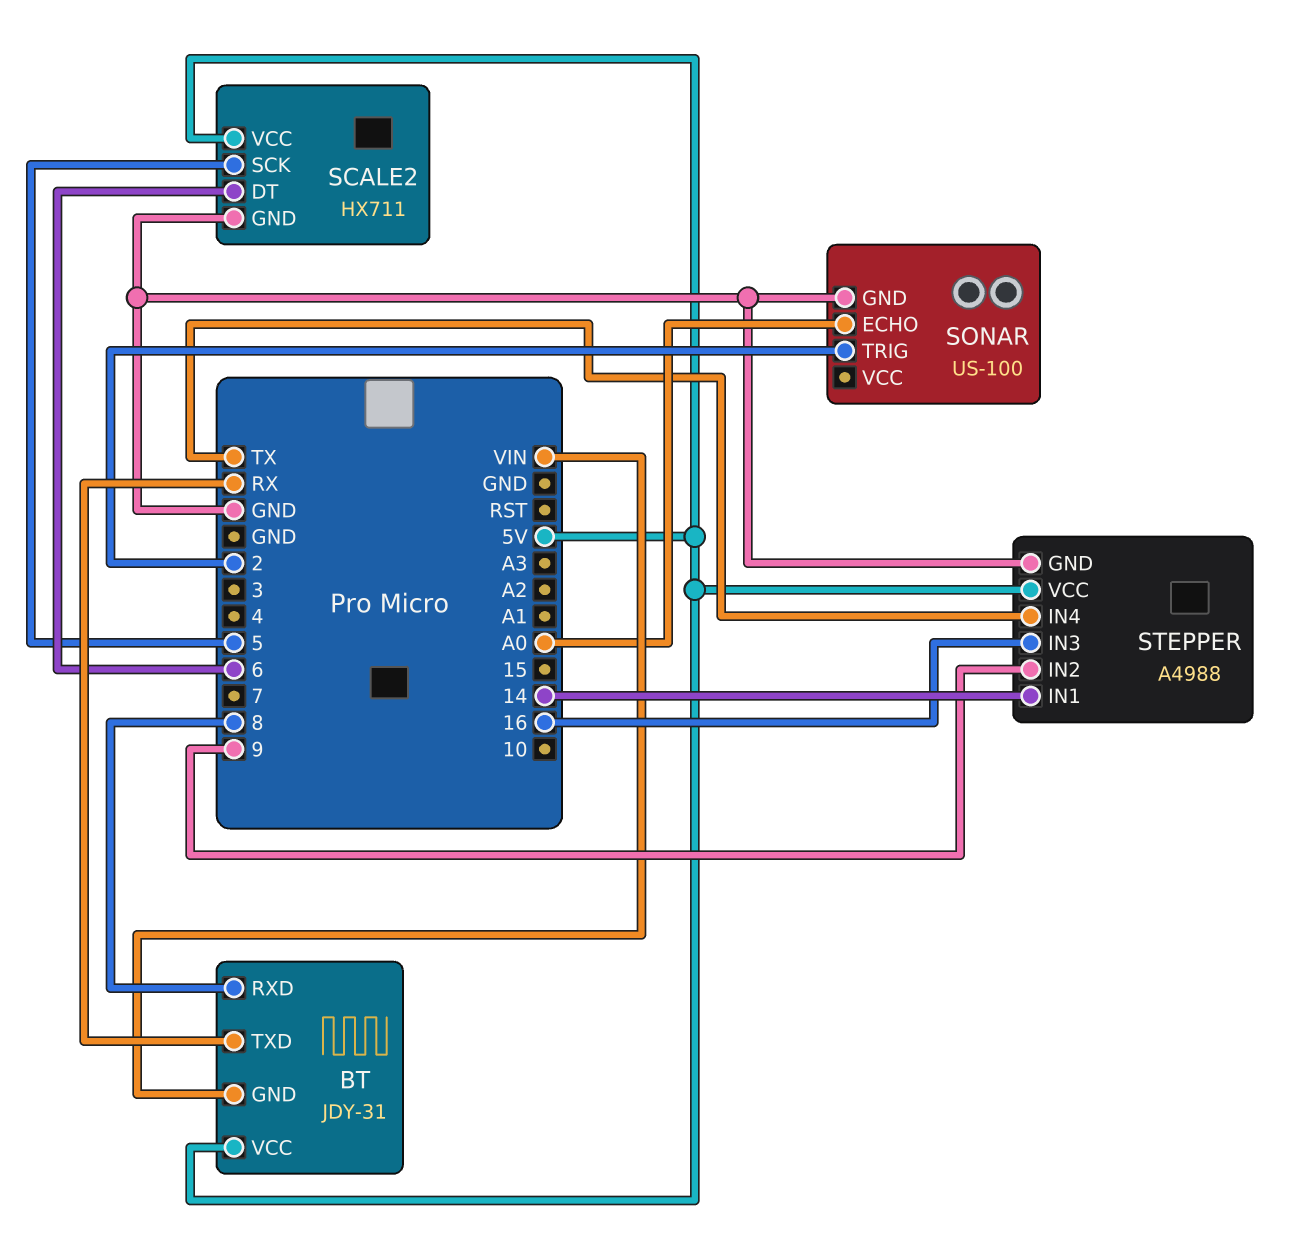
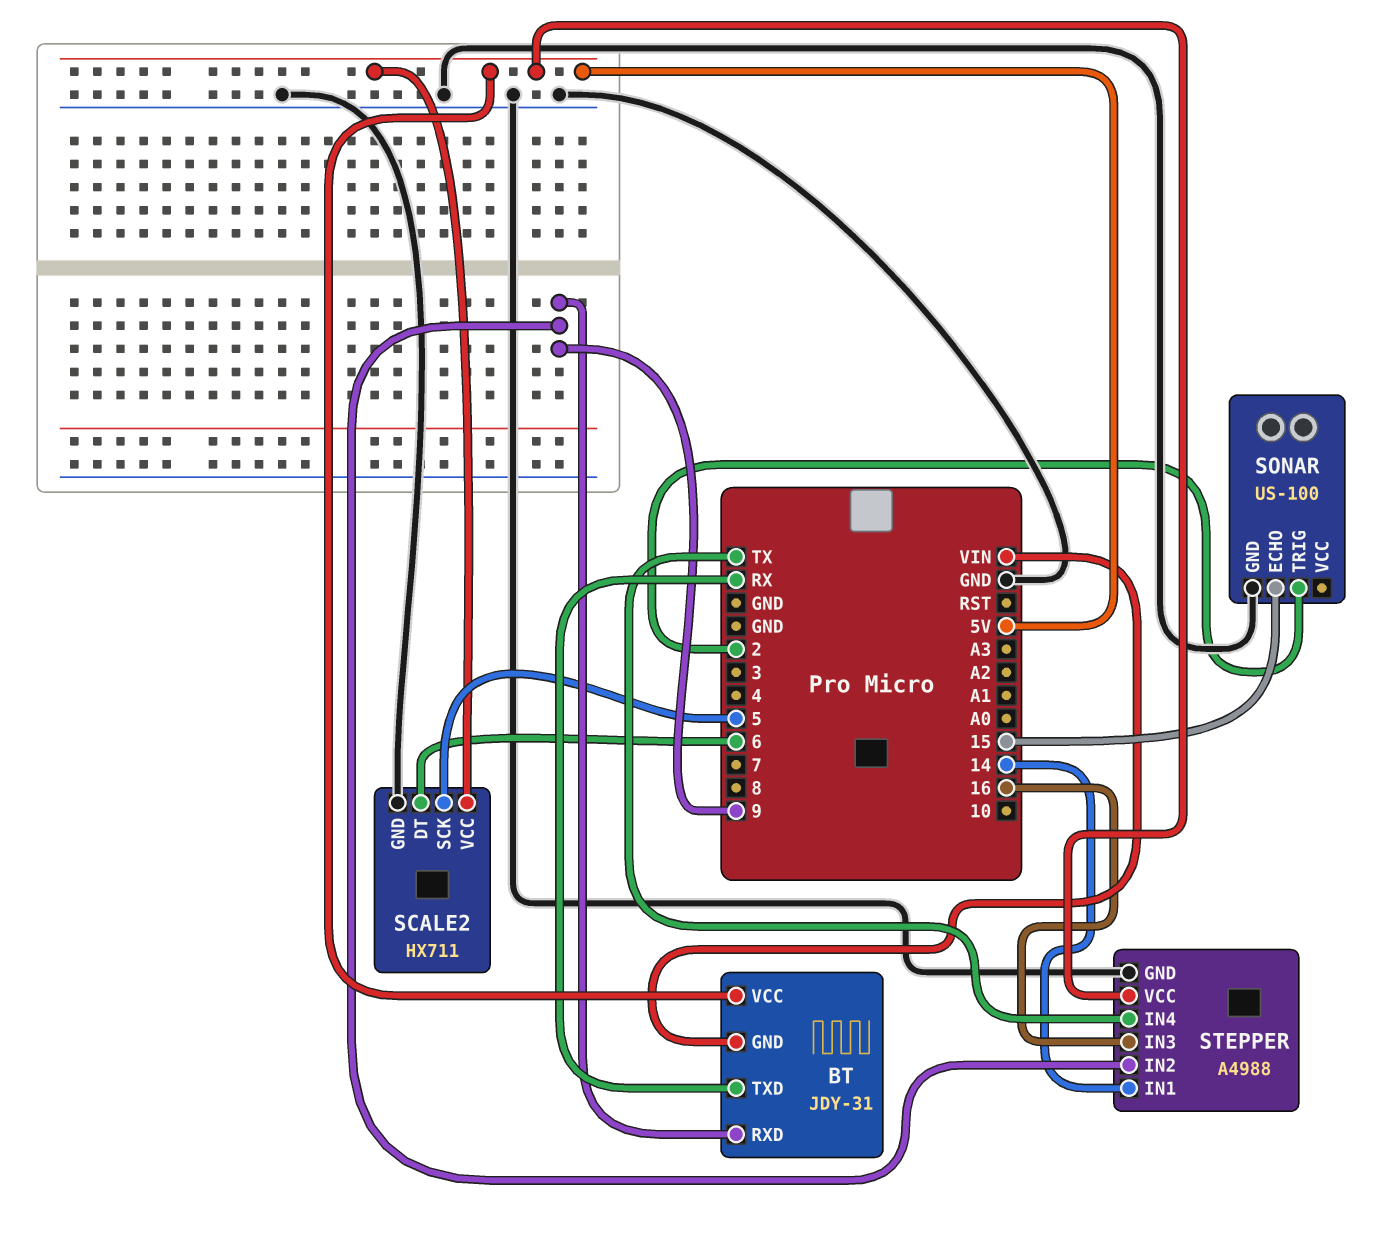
BT pin RXD: 8 -> 9
SONAR pin ECHO: A0 -> 15

